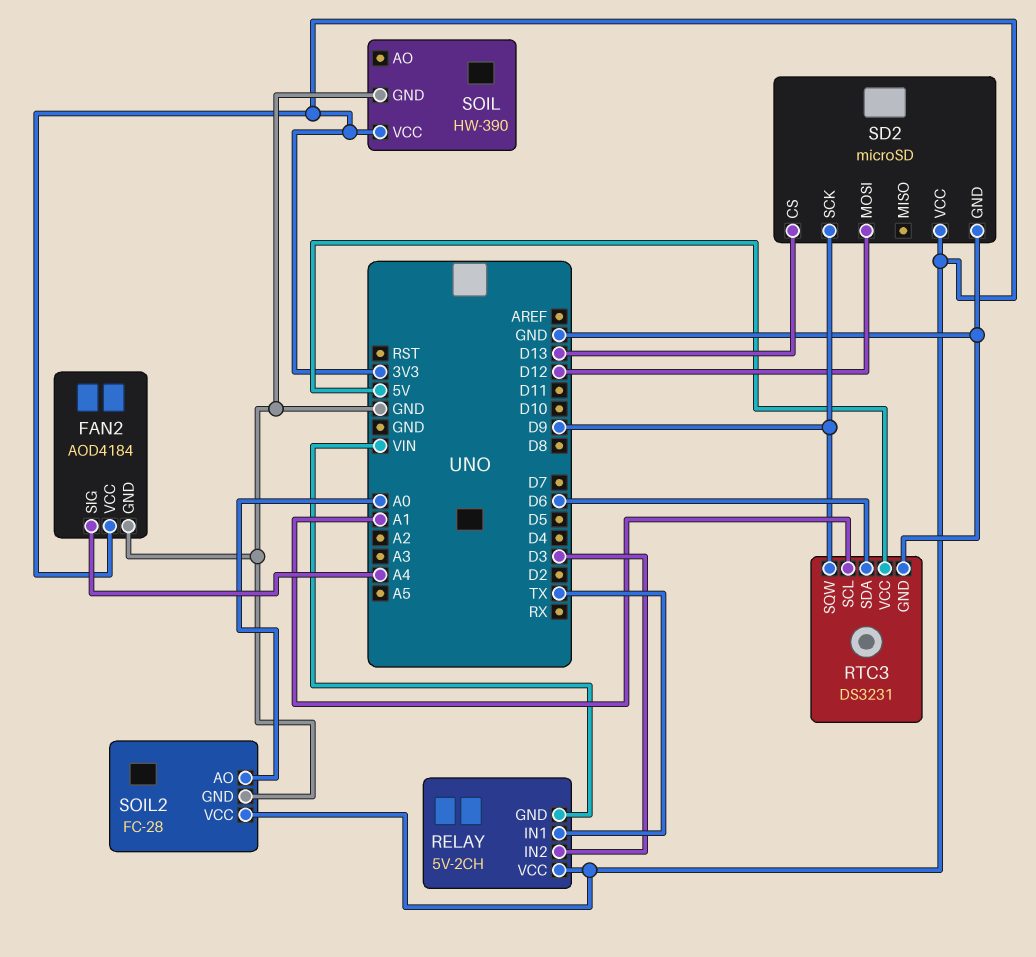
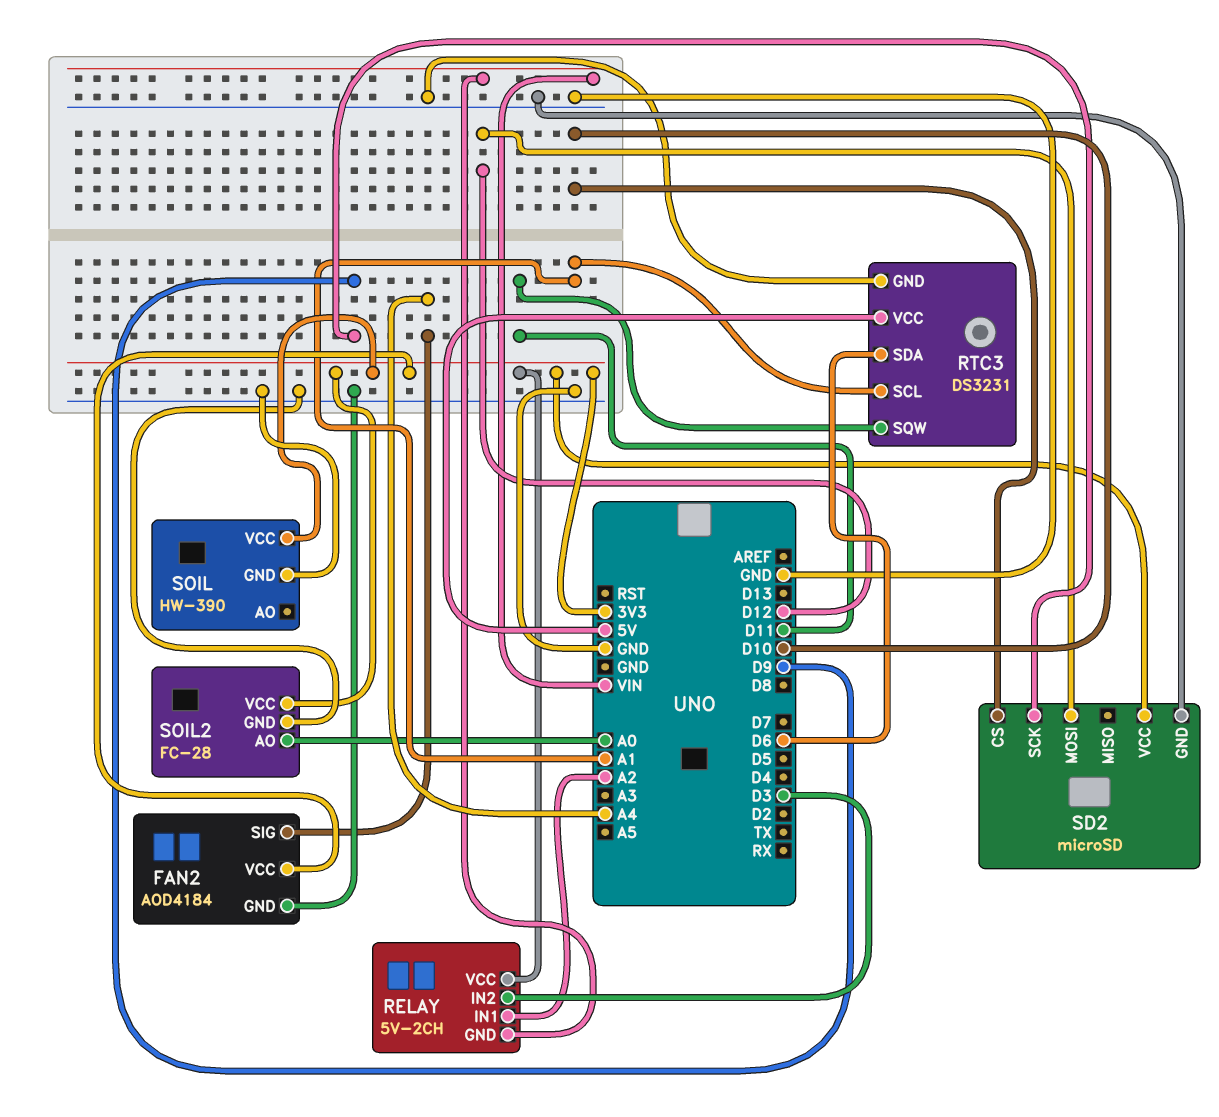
RELAY pin IN1: TX -> A2
RTC3 pin SQW: D9 -> D11
SD2 pin CS: D13 -> D10

